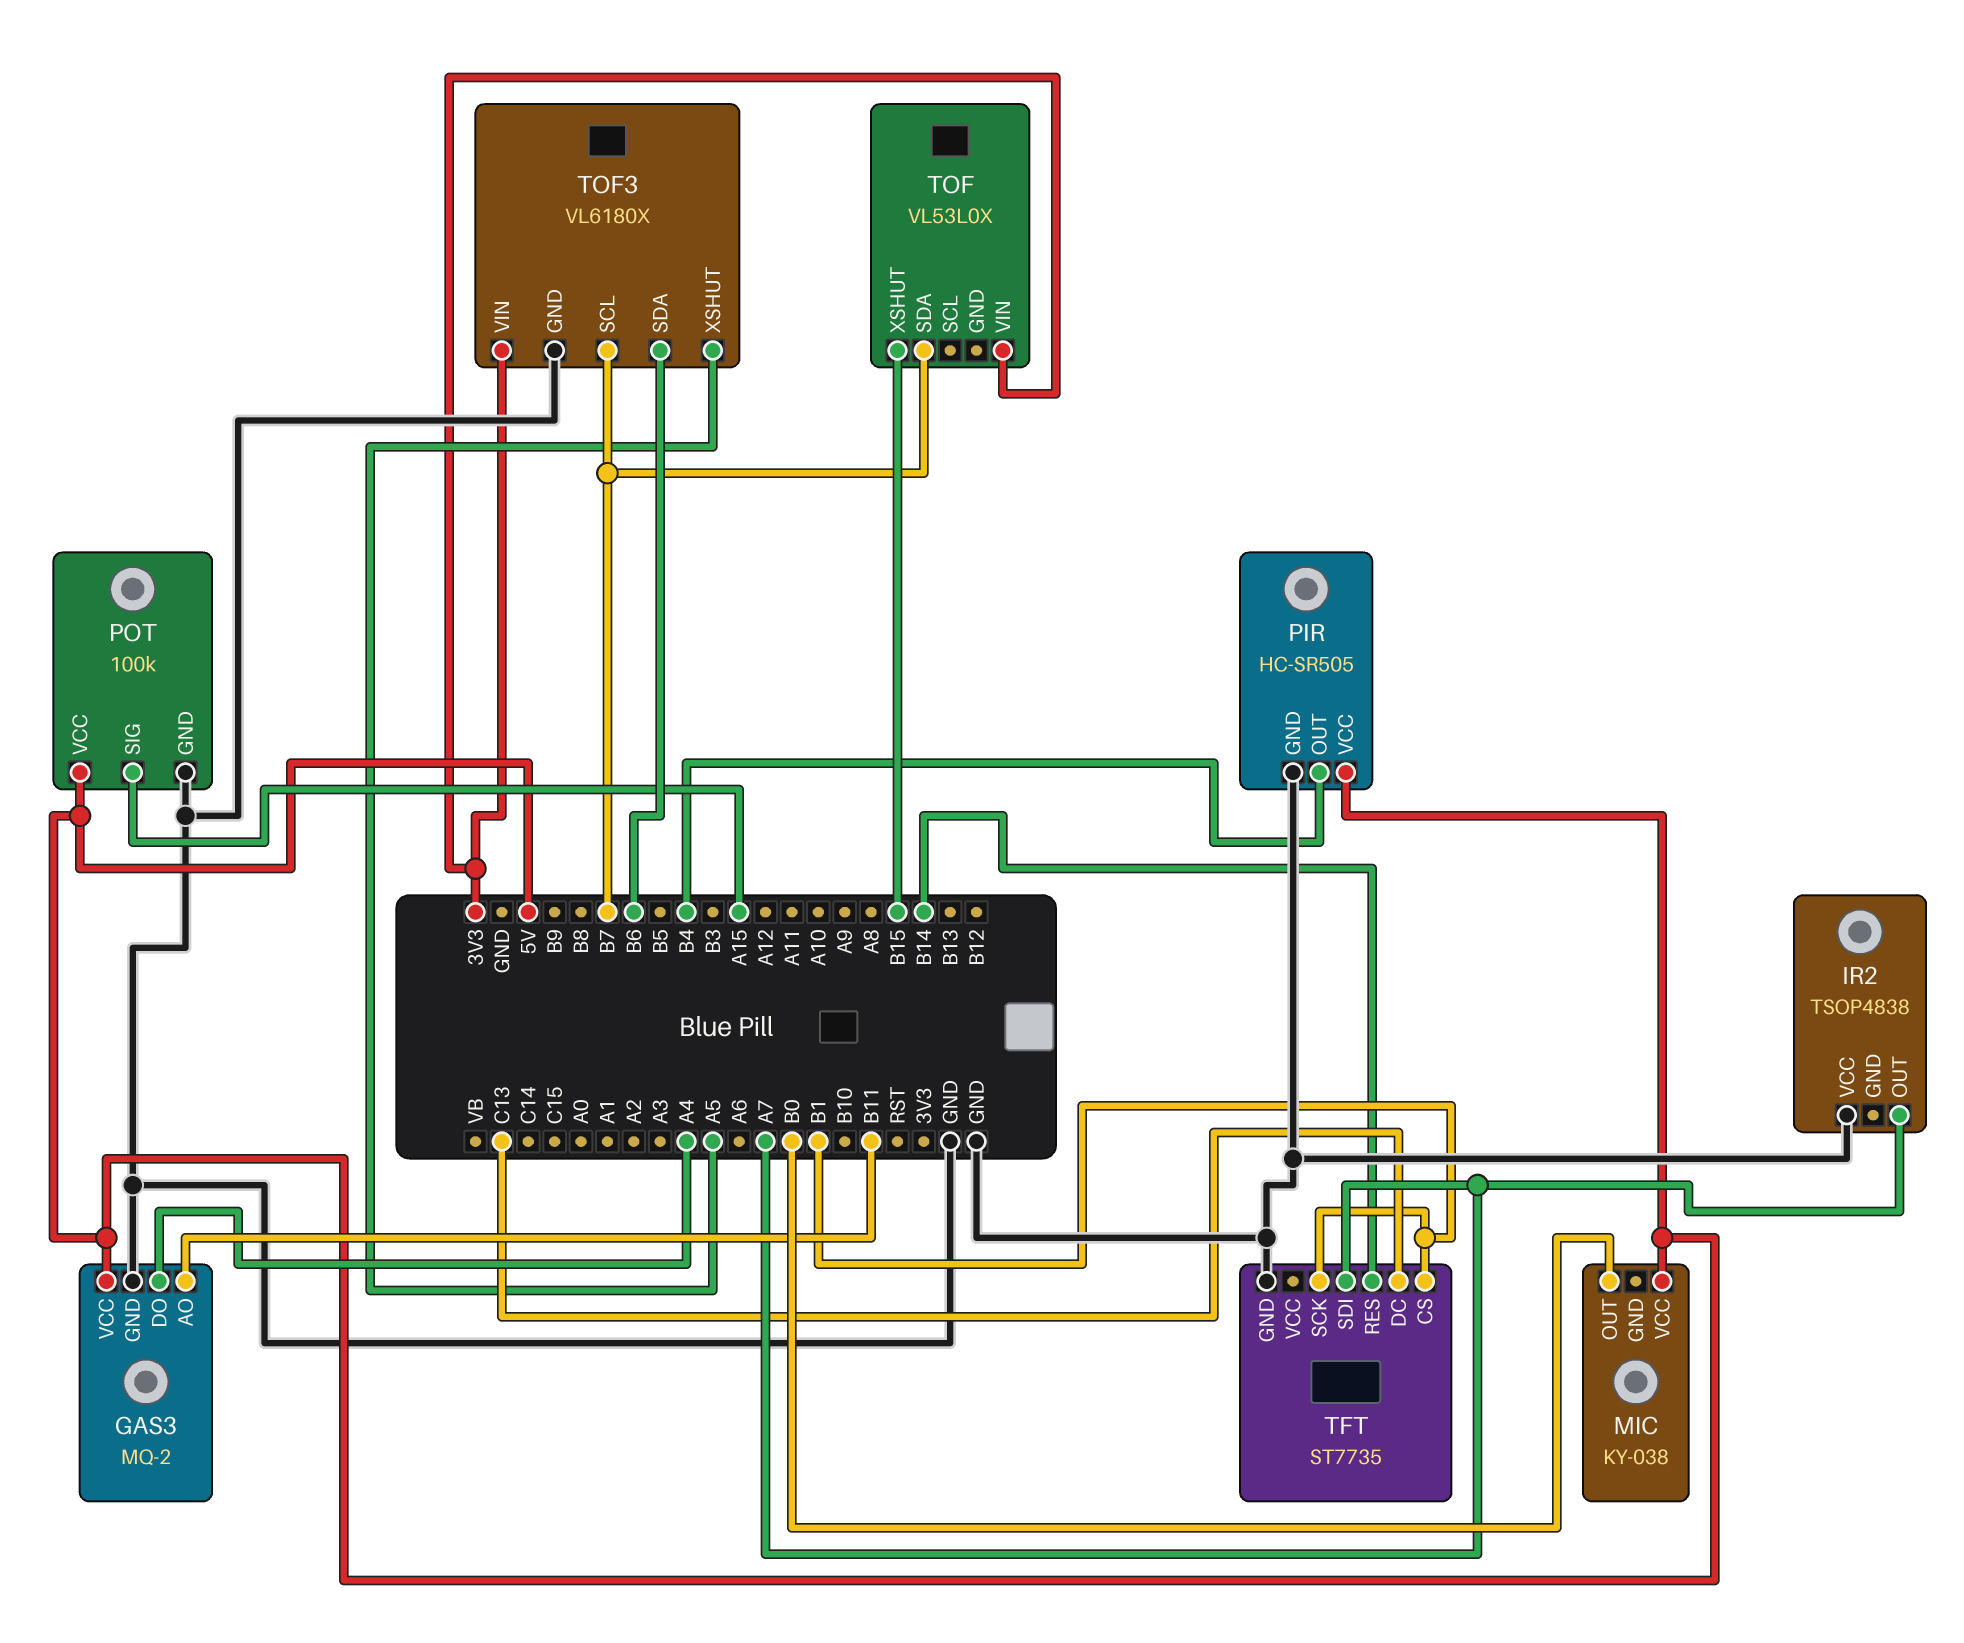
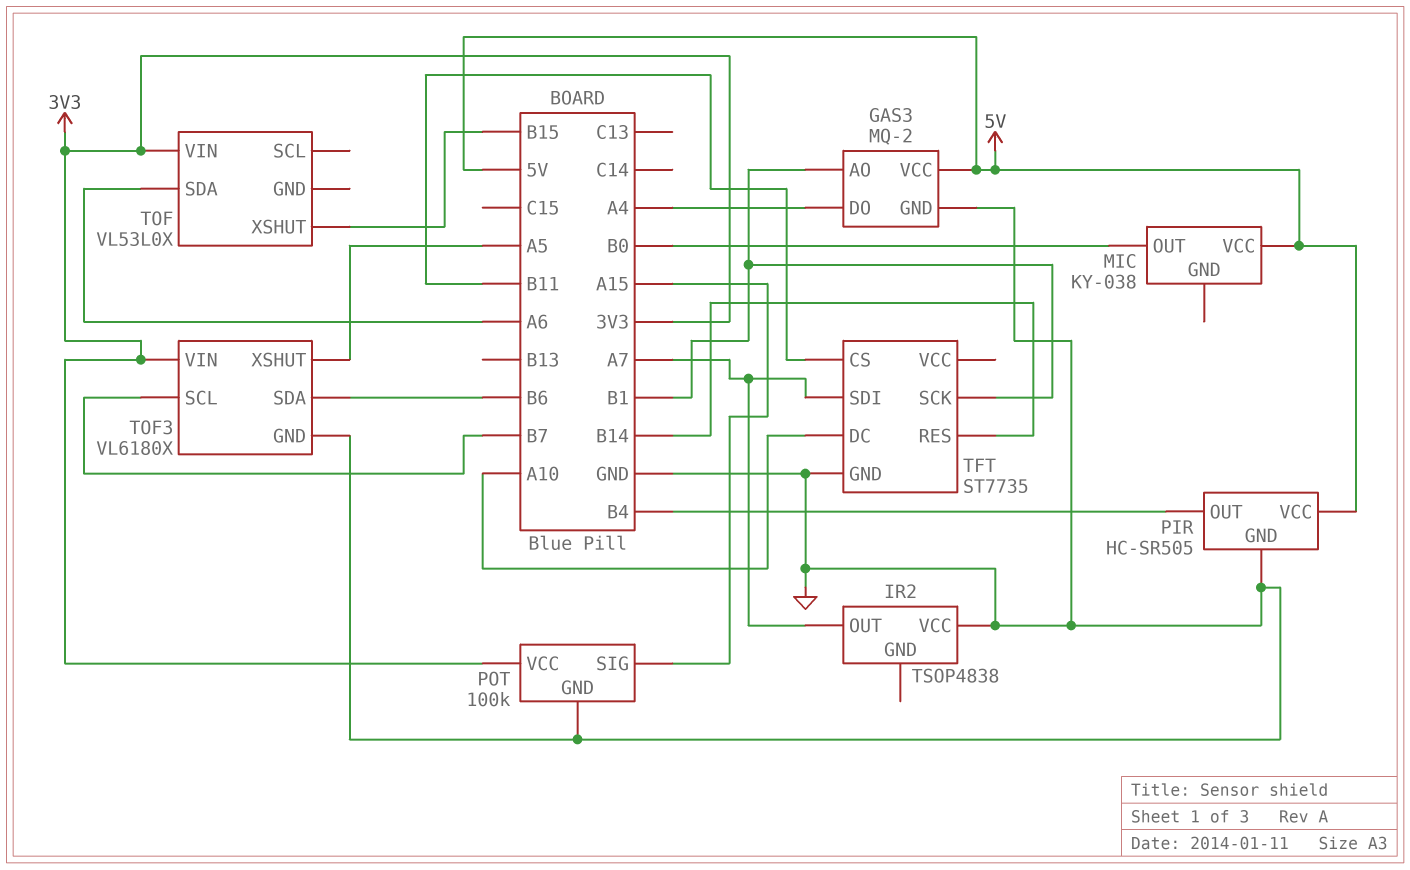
GAS3 pin AO: B11 -> B1
POT pin VCC: 5V -> 3V3
TFT pin CS: B1 -> B11
TFT pin DC: C13 -> A10
TOF pin SDA: B7 -> A6

